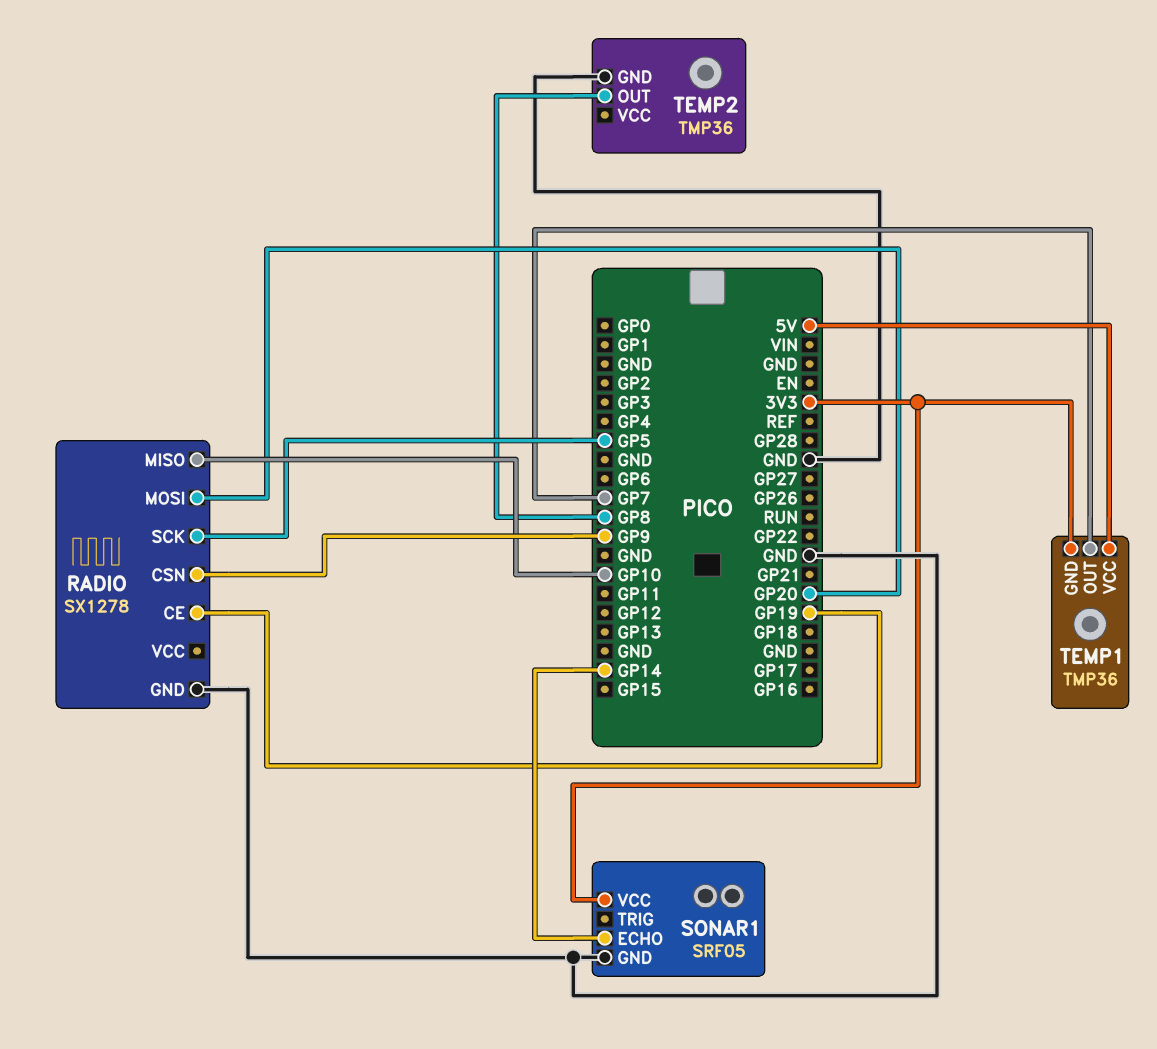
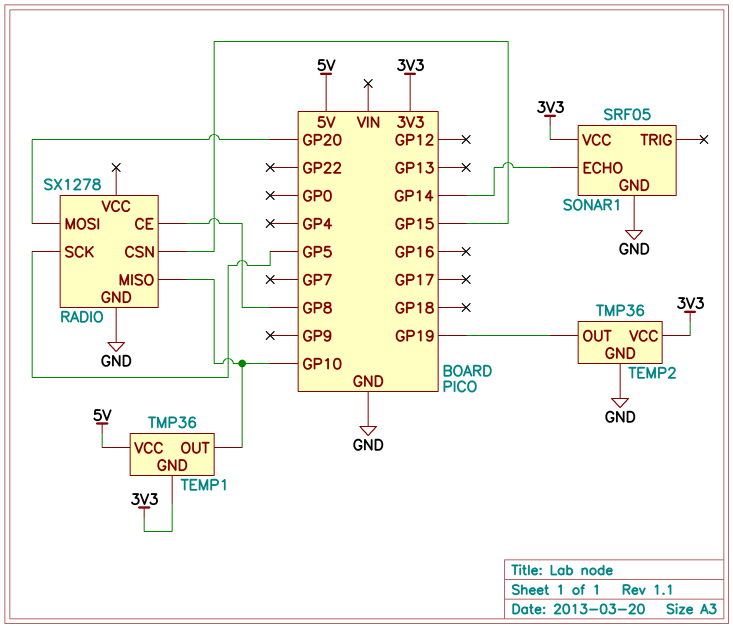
RADIO pin CE: GP19 -> GP8
RADIO pin CSN: GP9 -> GP15
TEMP1 pin OUT: GP7 -> GP10
TEMP2 pin OUT: GP8 -> GP19
TEMP2 pin VCC: none -> 3V3

